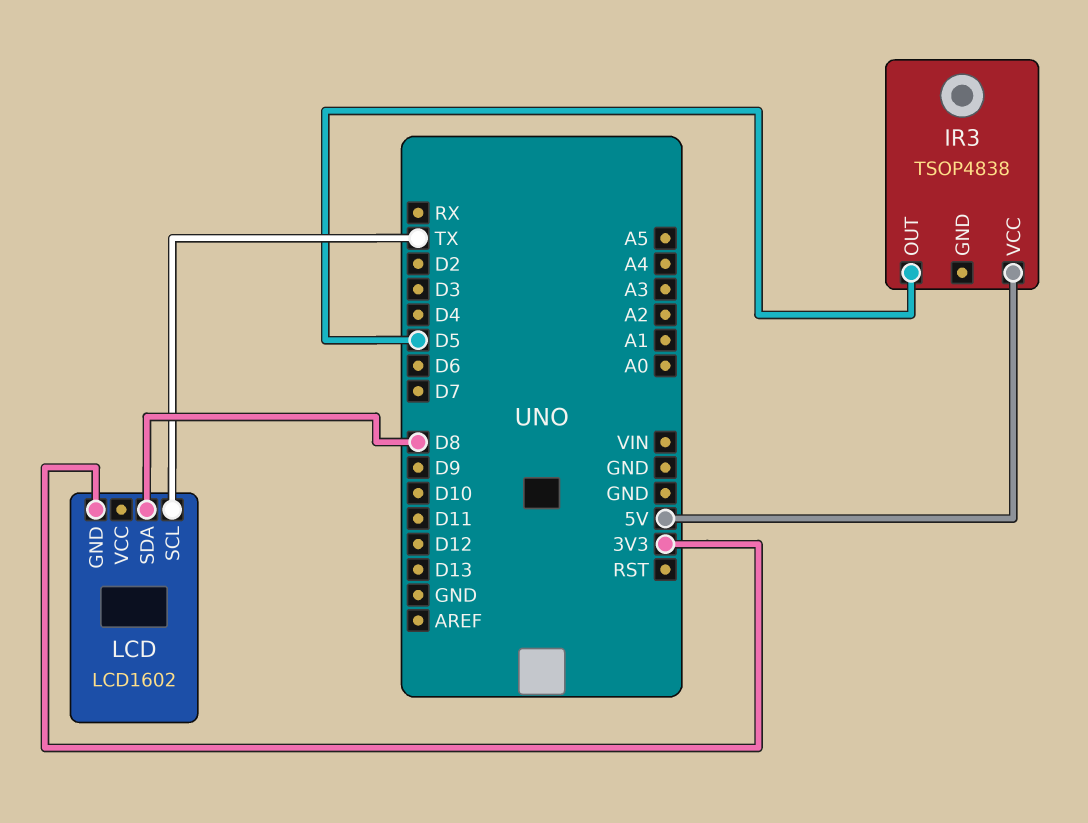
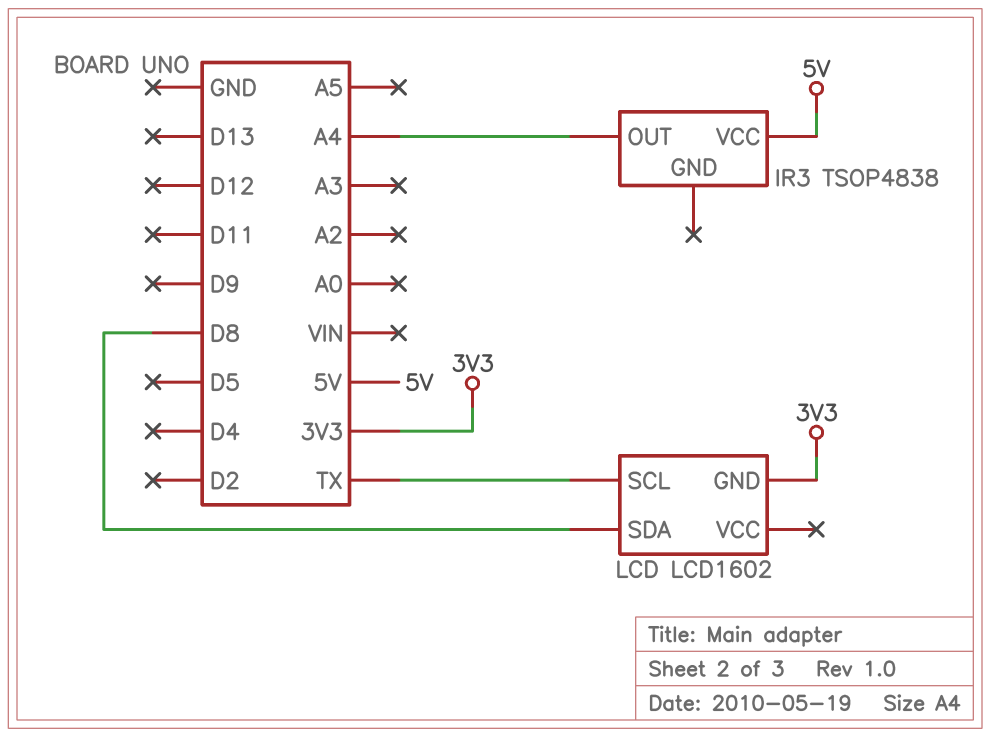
IR3 pin OUT: D5 -> A4

